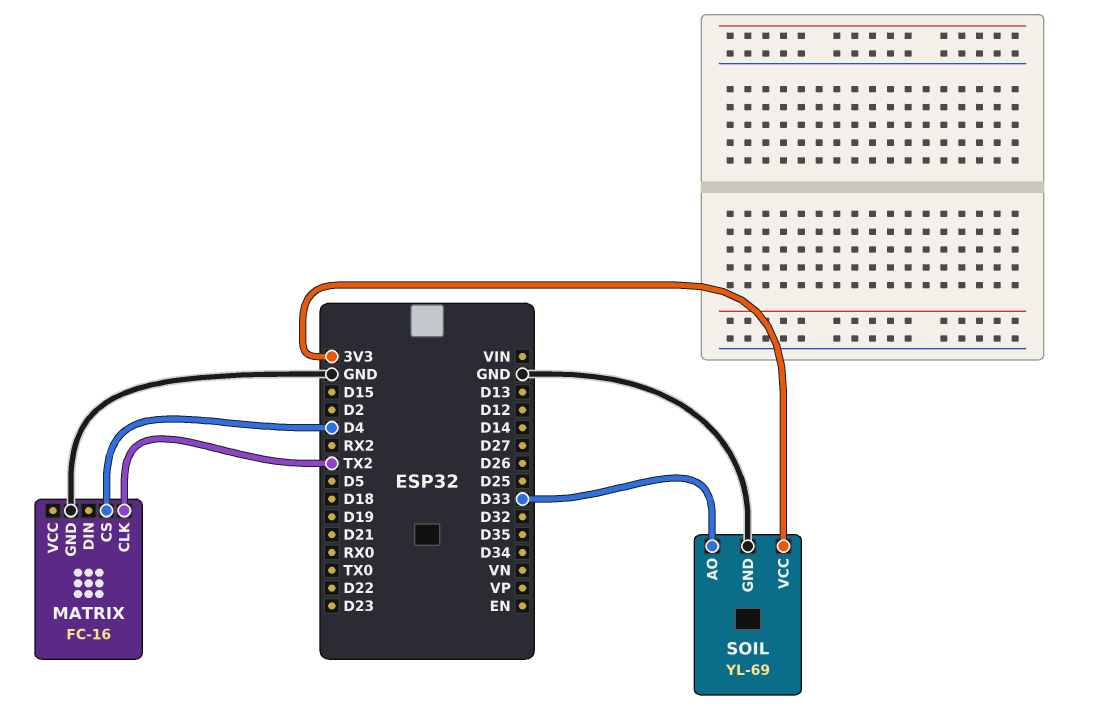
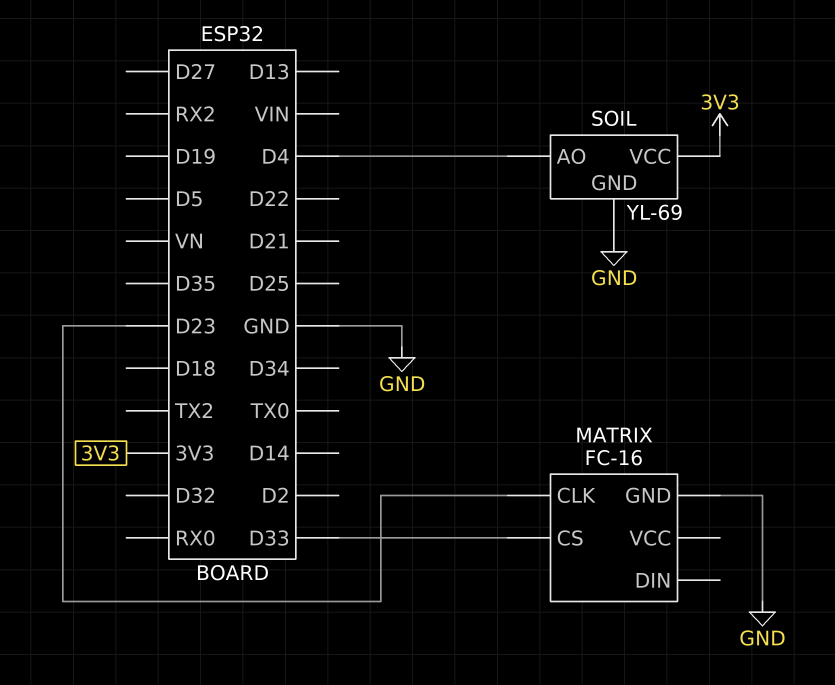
MATRIX pin CLK: TX2 -> D23
MATRIX pin CS: D4 -> D33
SOIL pin AO: D33 -> D4

